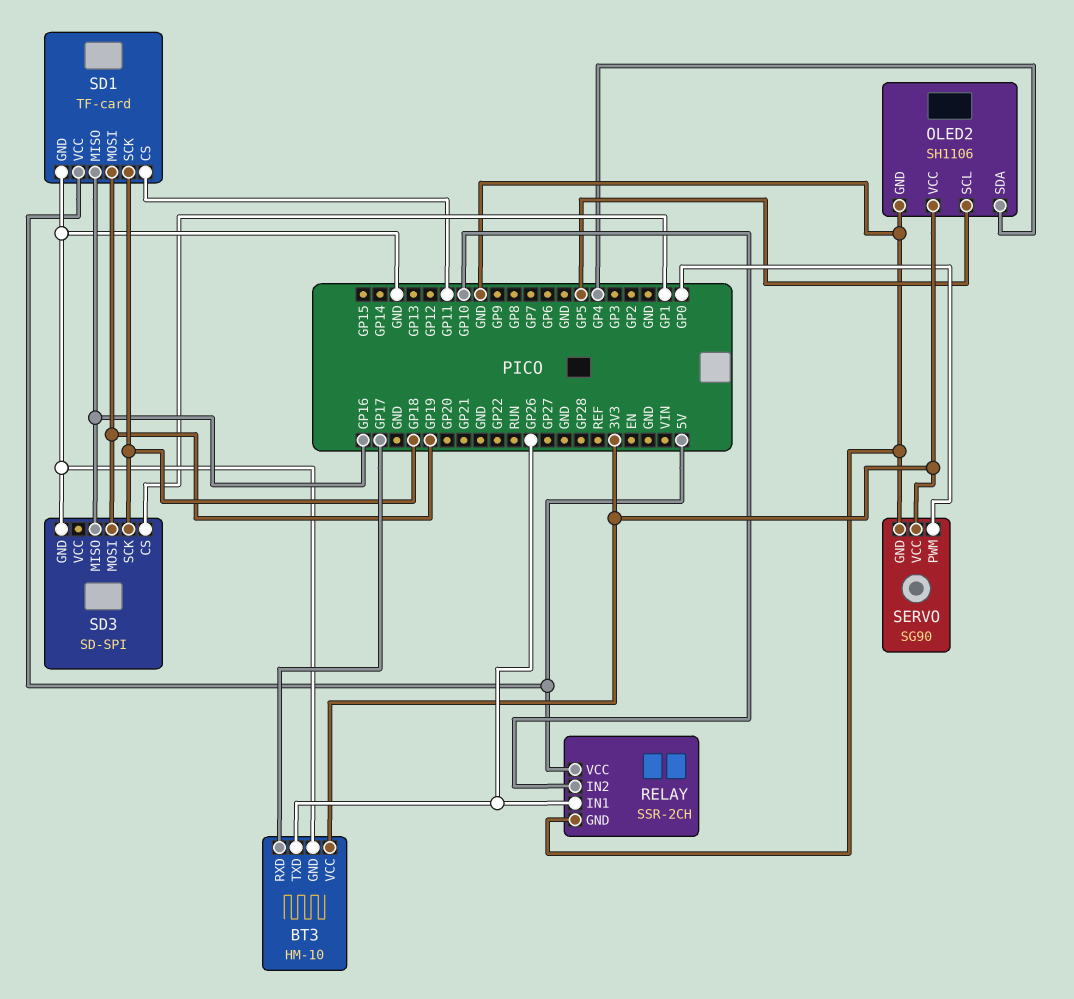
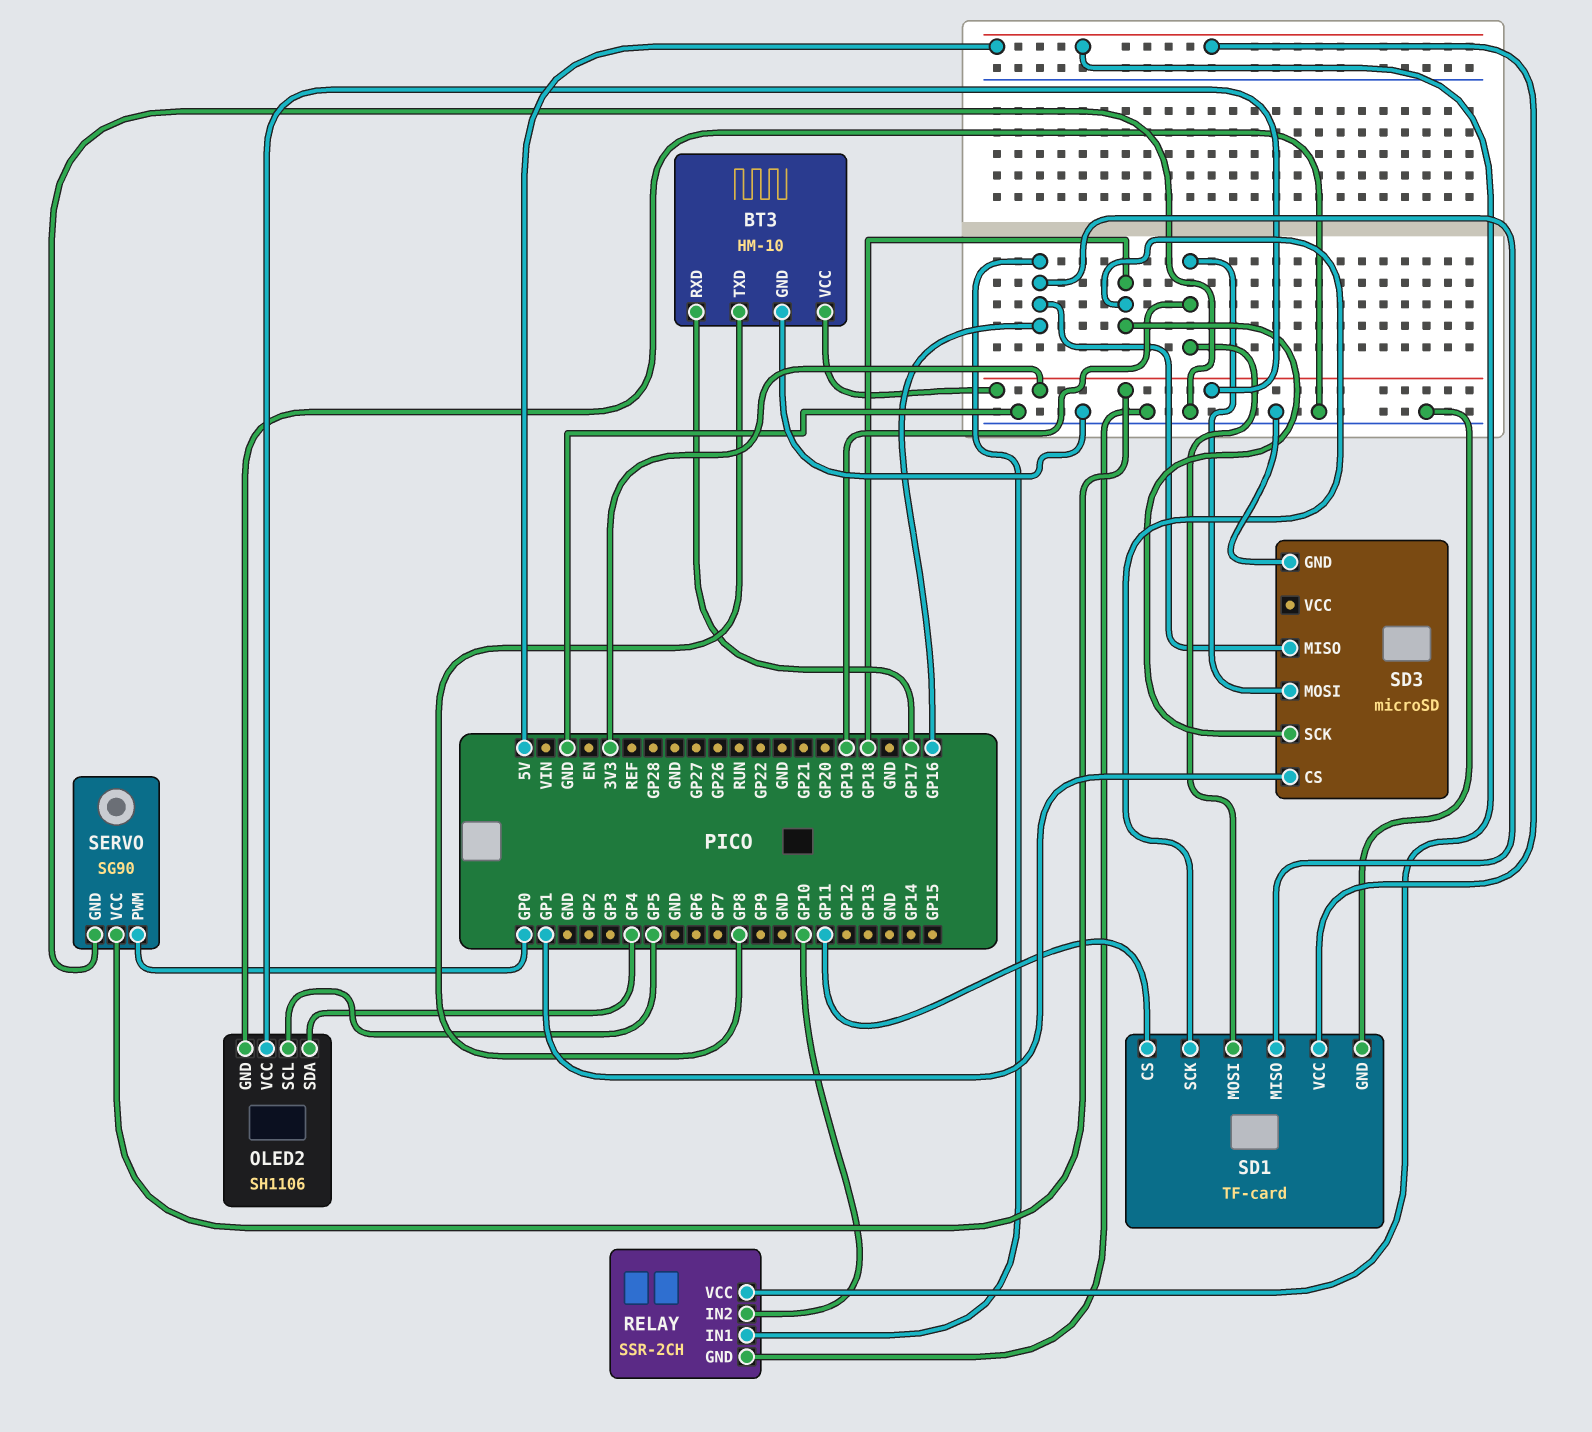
BT3 pin TXD: GP26 -> GP8
RELAY pin IN1: GP26 -> GP16
SD3: SD-SPI -> microSD

